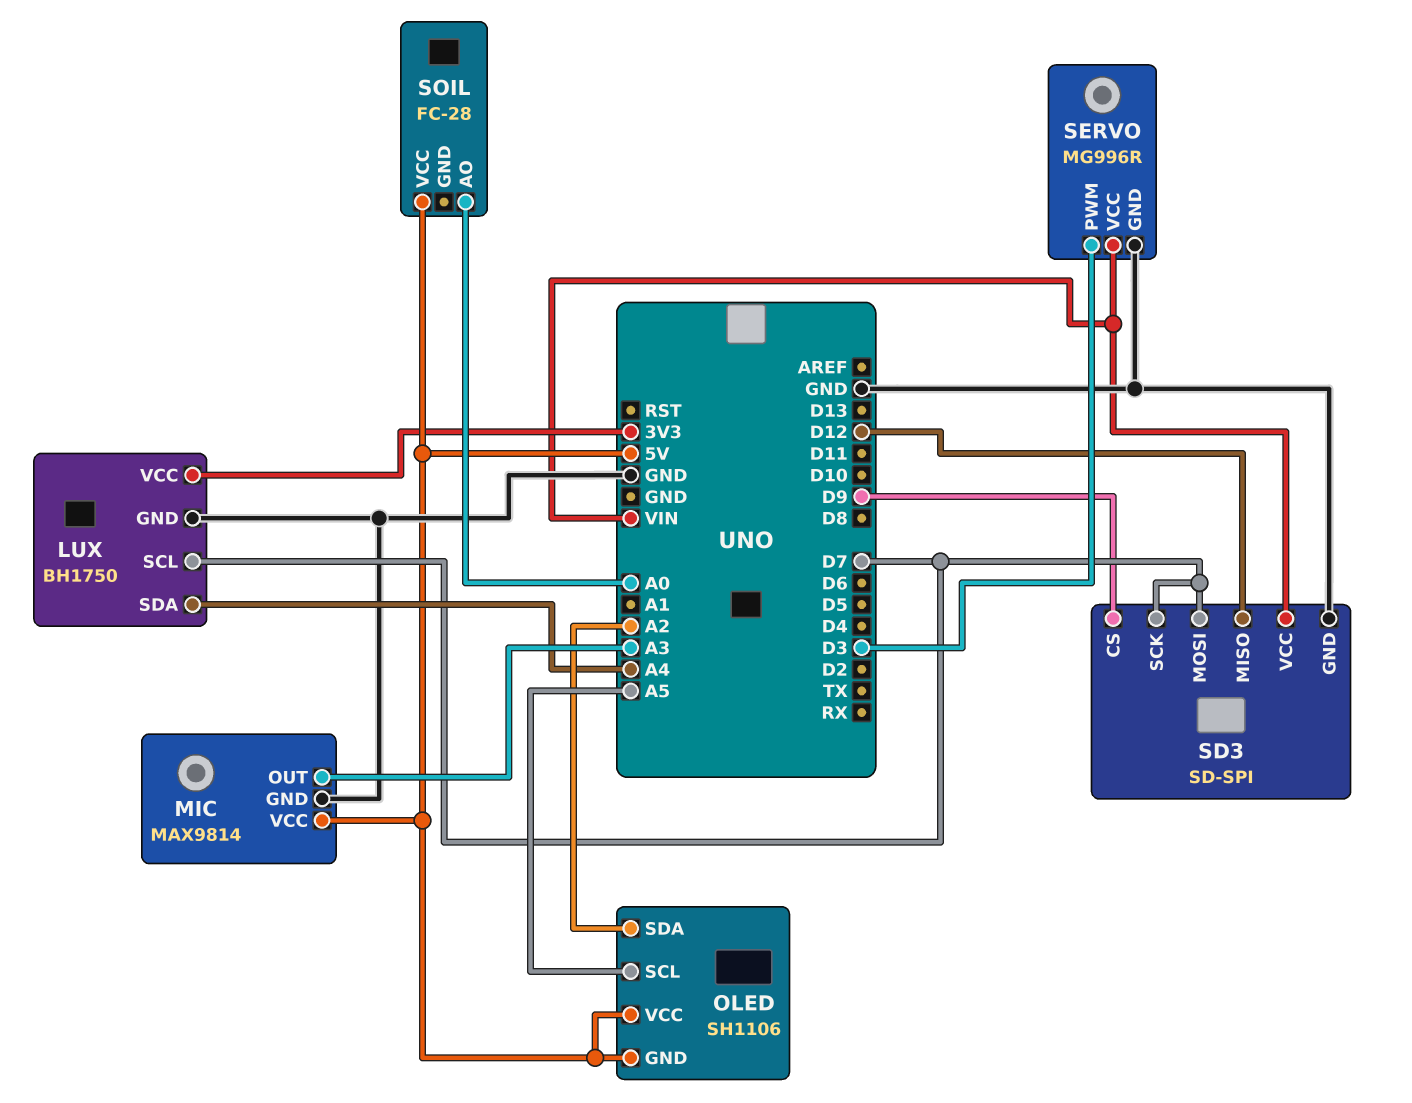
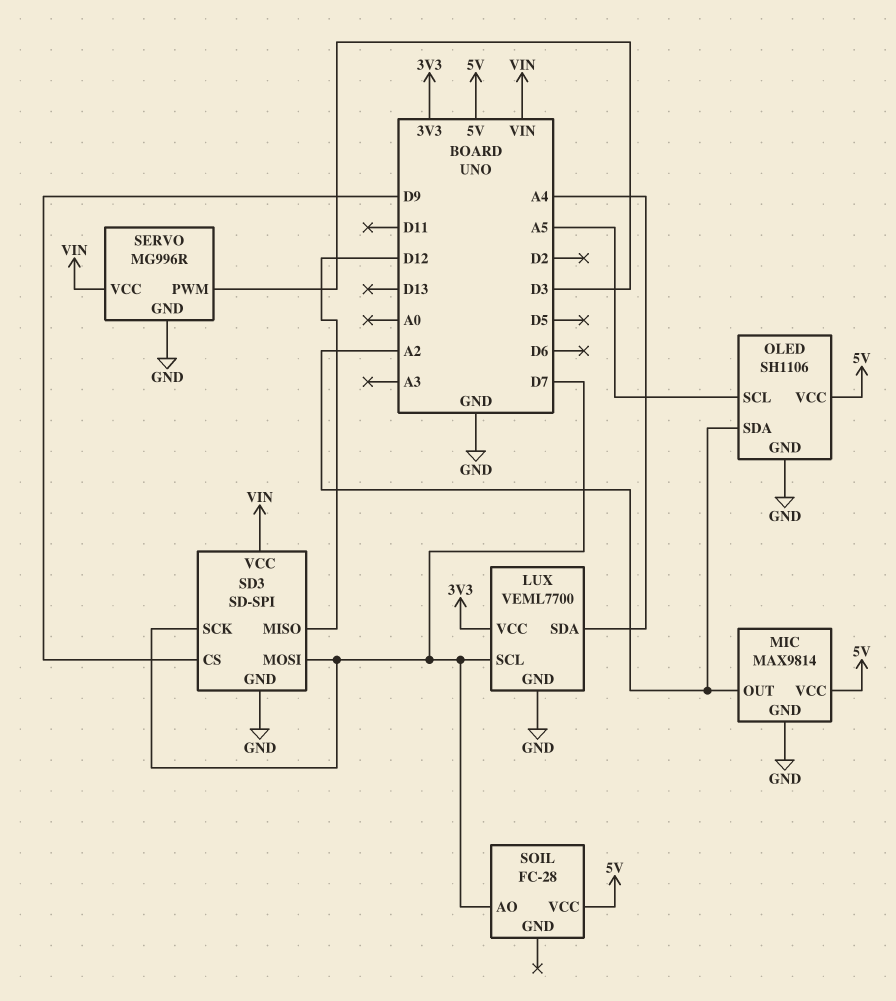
LUX: BH1750 -> VEML7700
MIC pin OUT: A3 -> A2
OLED pin GND: 5V -> GND
SOIL pin AO: A0 -> D7

